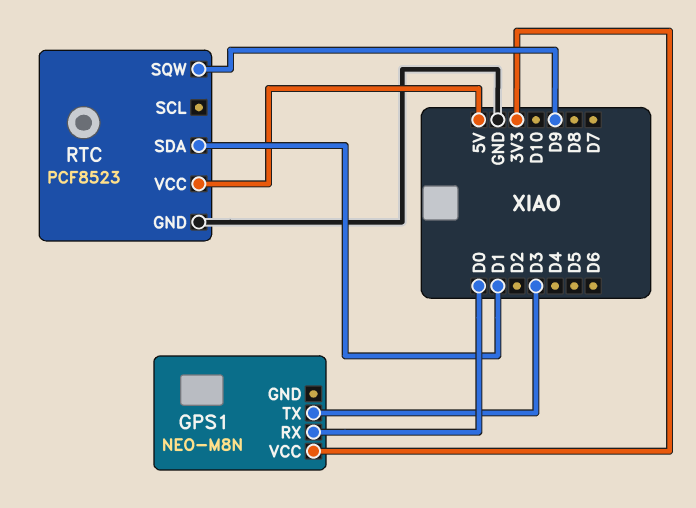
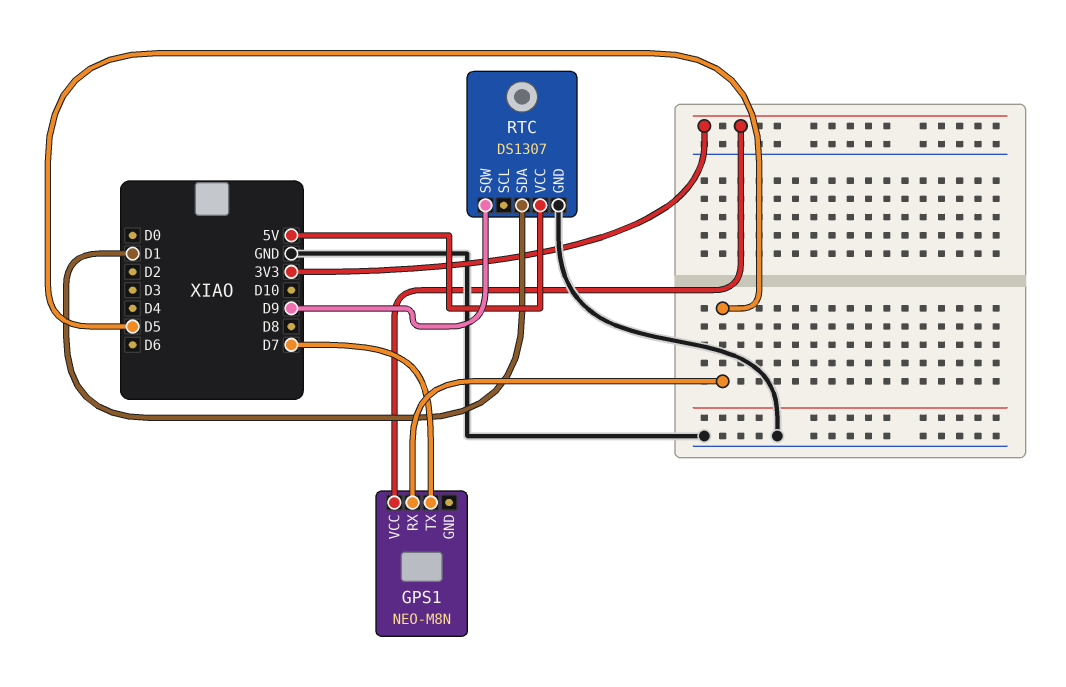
GPS1 pin RX: D0 -> D5
GPS1 pin TX: D3 -> D7
RTC: PCF8523 -> DS1307

